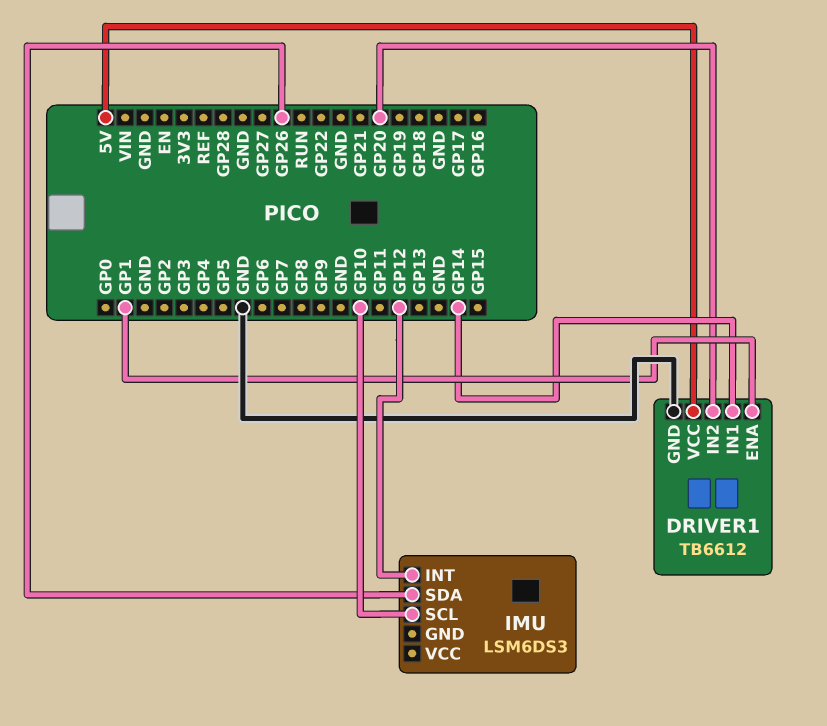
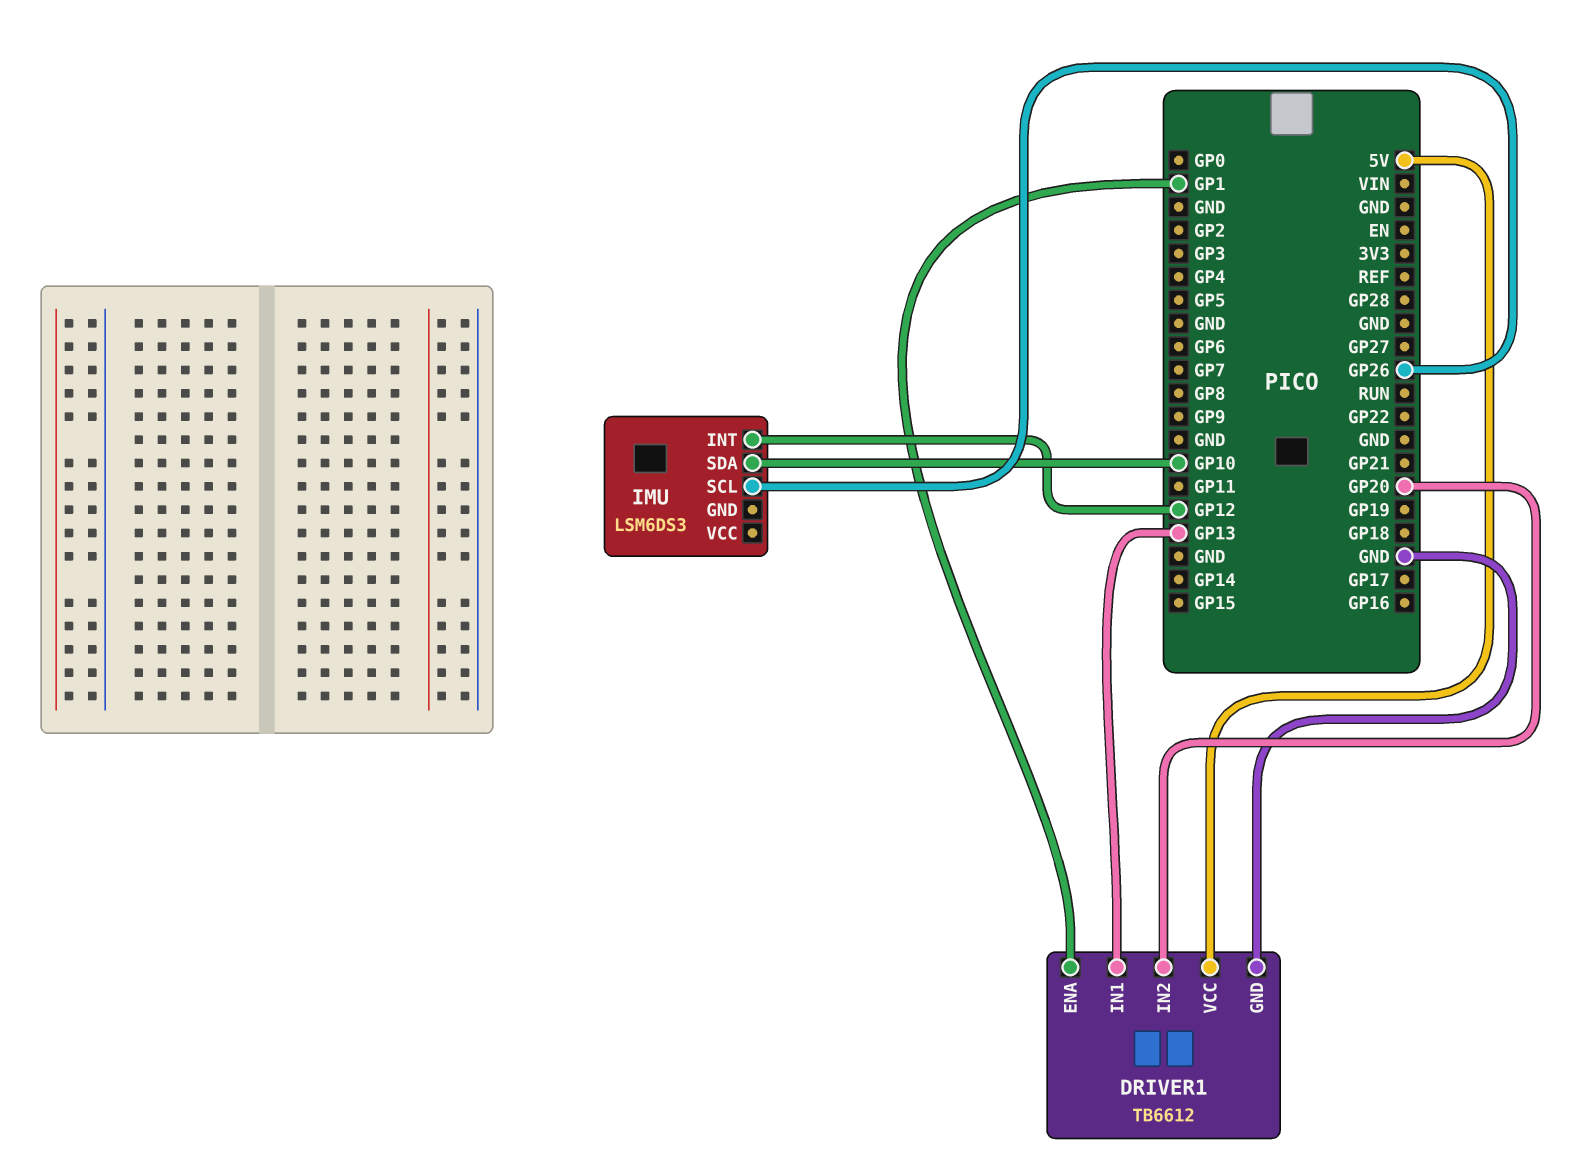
DRIVER1 pin IN1: GP14 -> GP13
IMU pin SCL: GP10 -> GP26
IMU pin SDA: GP26 -> GP10

